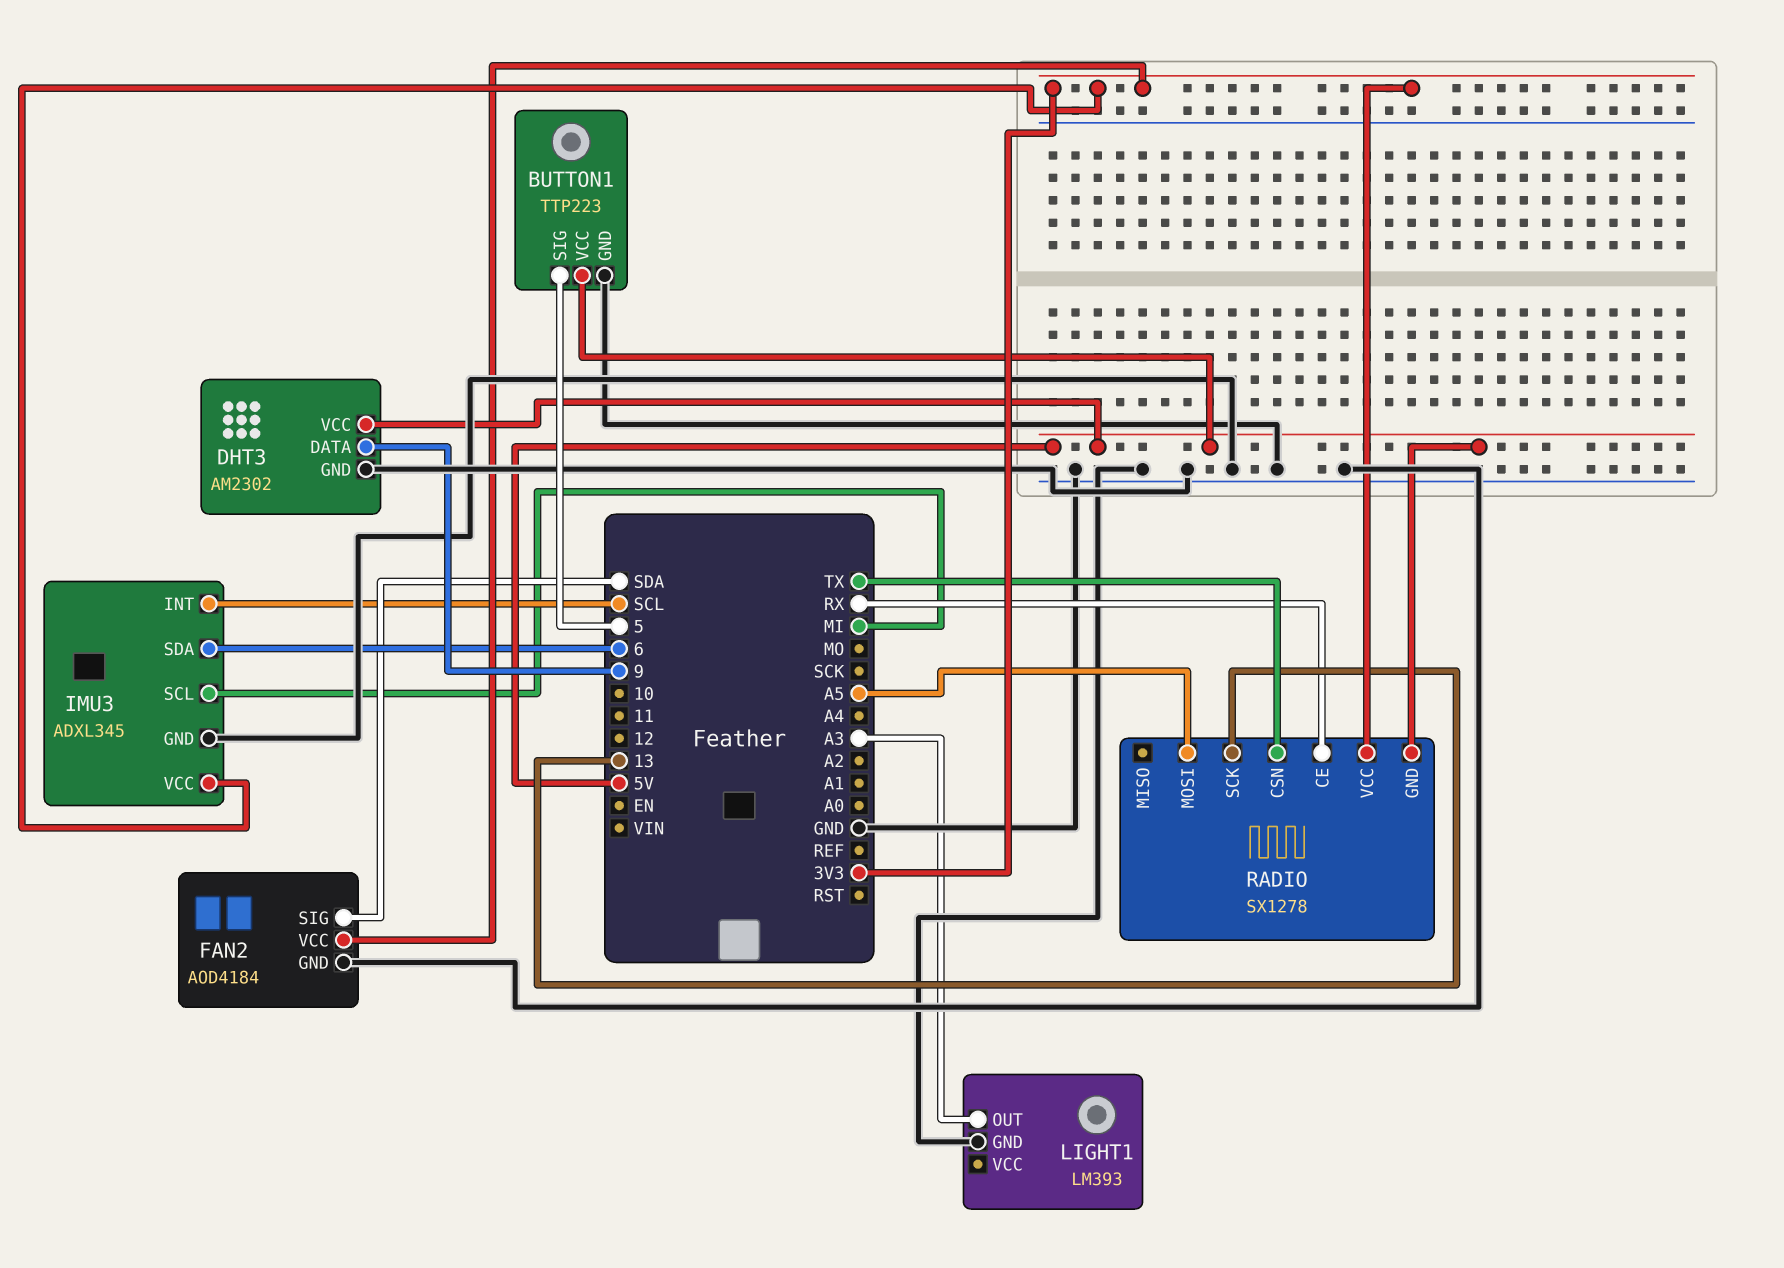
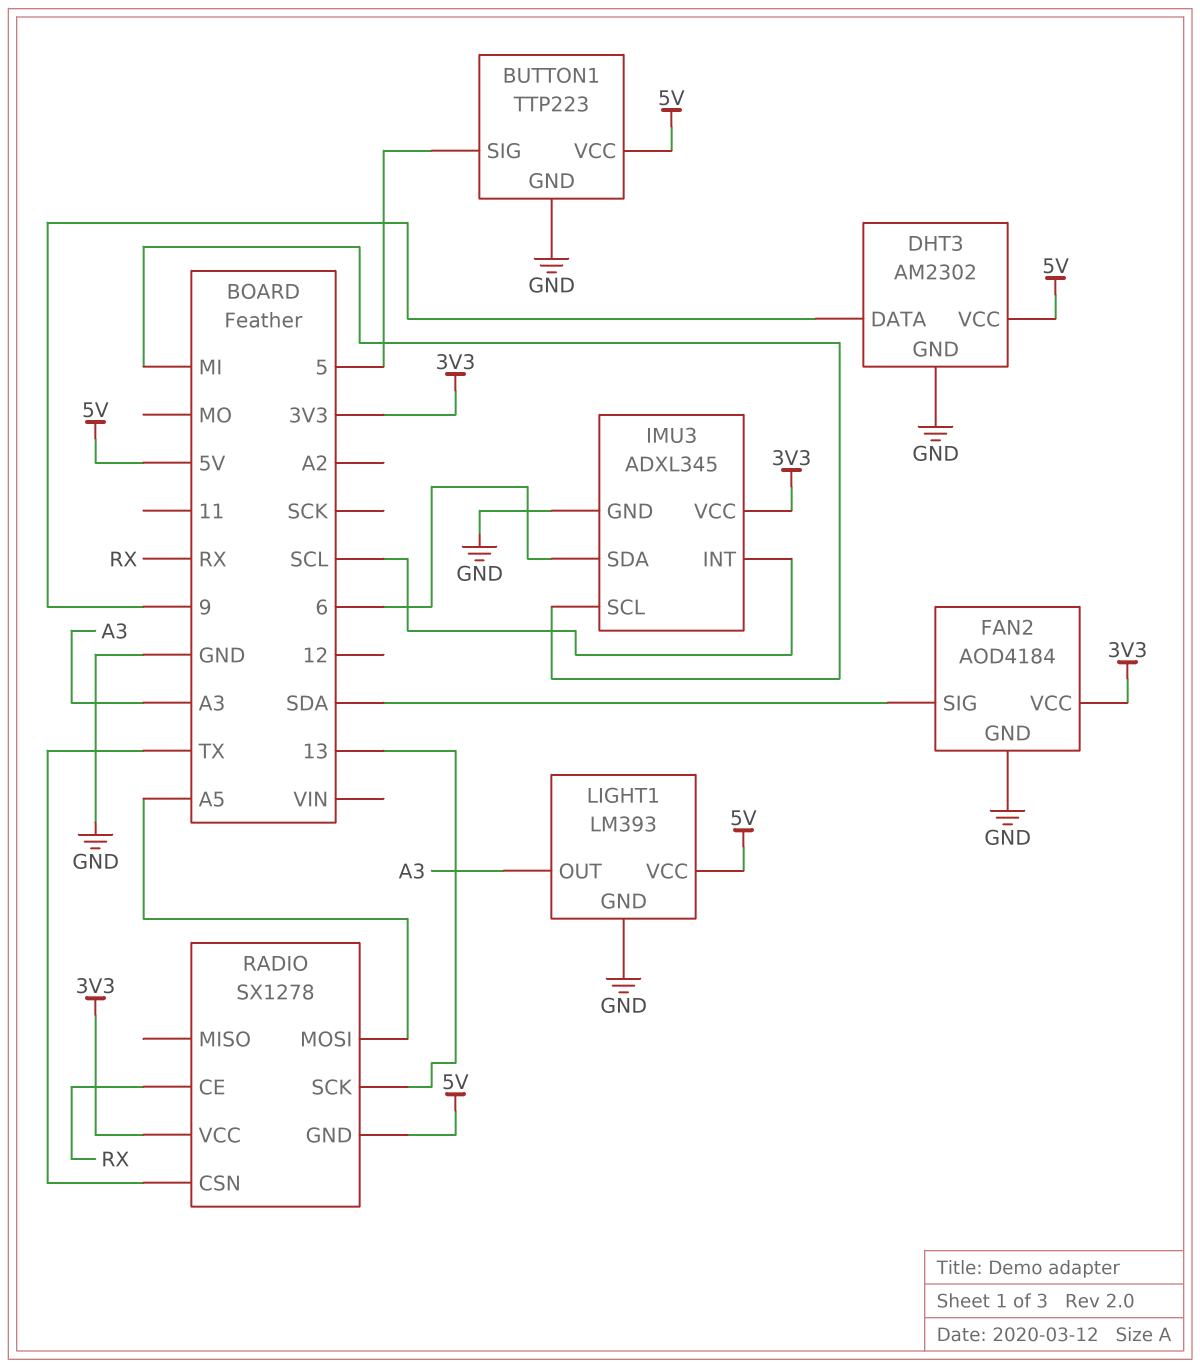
LIGHT1 pin VCC: none -> 5V

